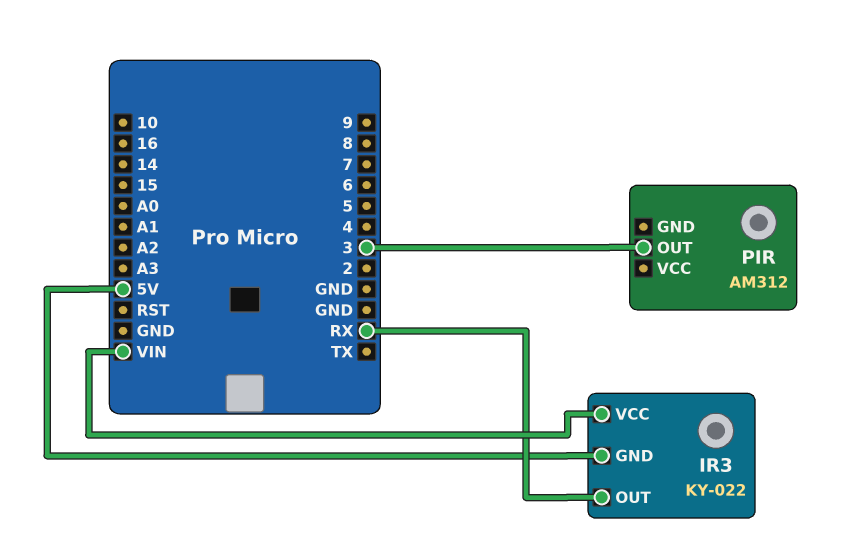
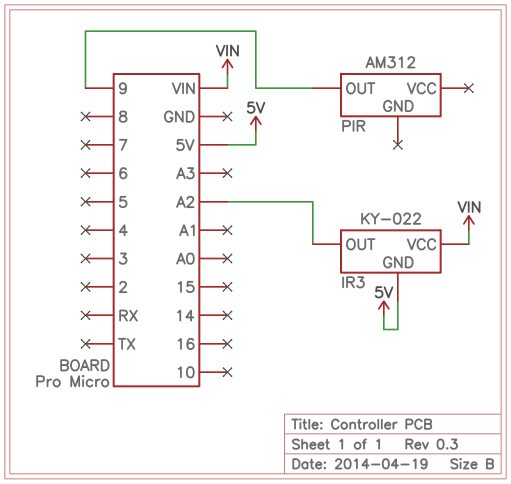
IR3 pin OUT: RX -> A2
PIR pin OUT: 3 -> 9

